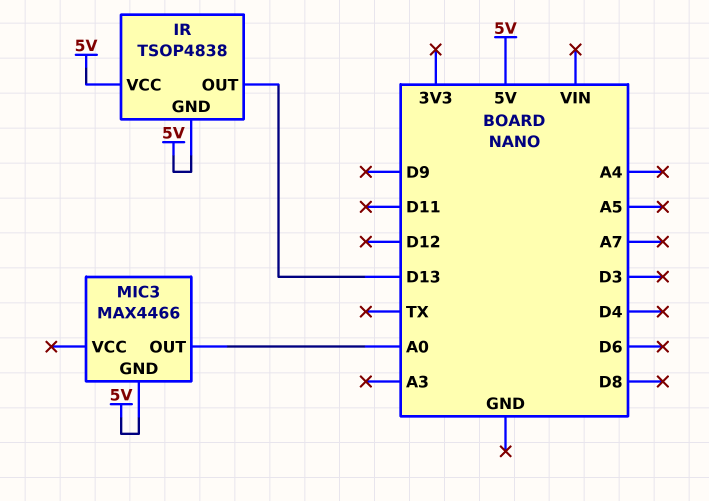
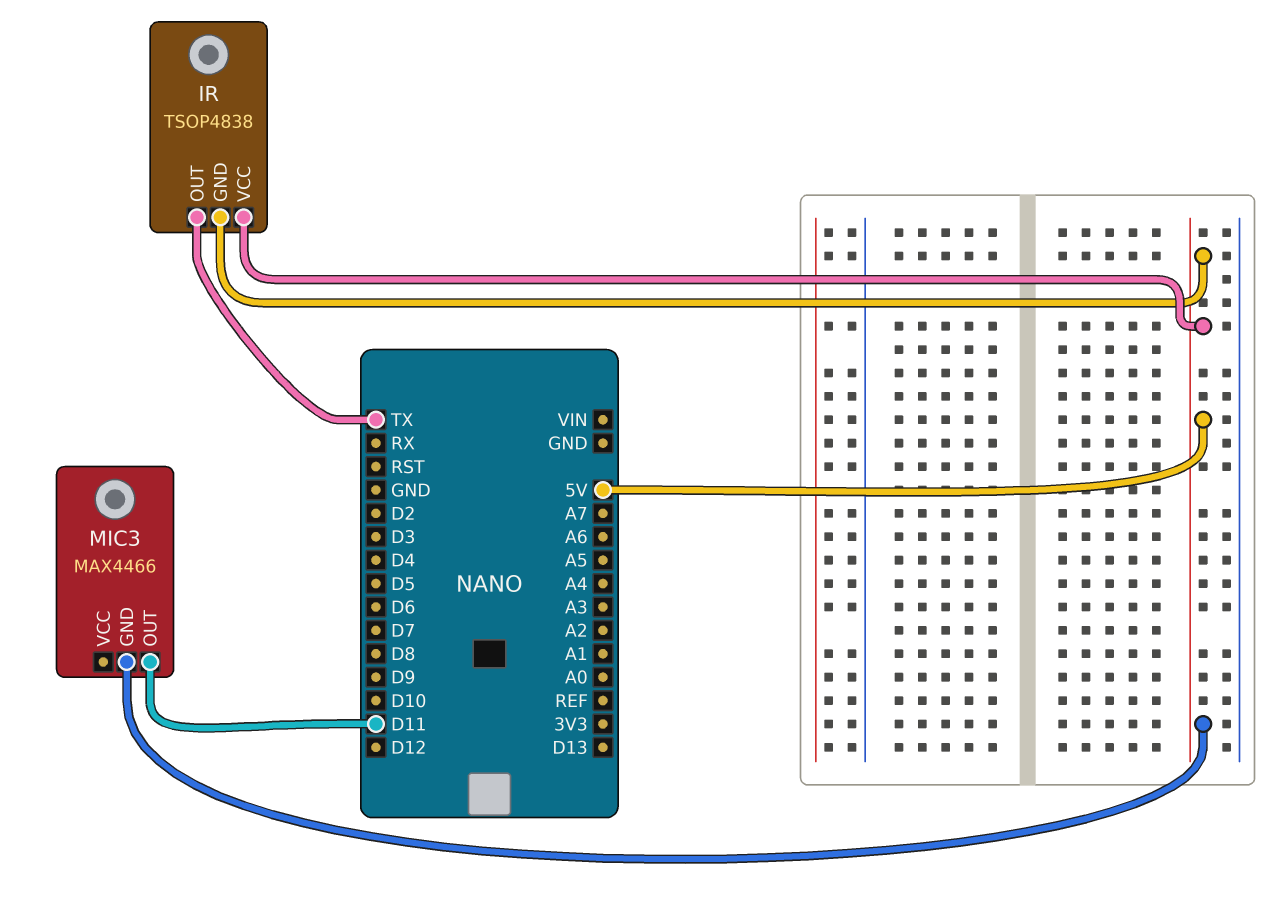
IR pin OUT: D13 -> TX
MIC3 pin OUT: A0 -> D11

